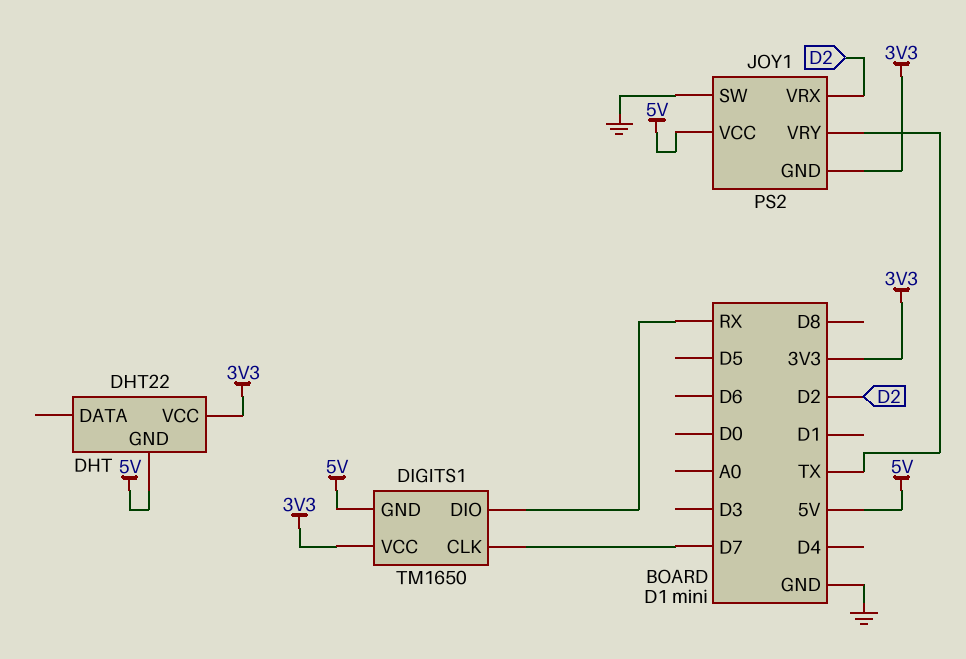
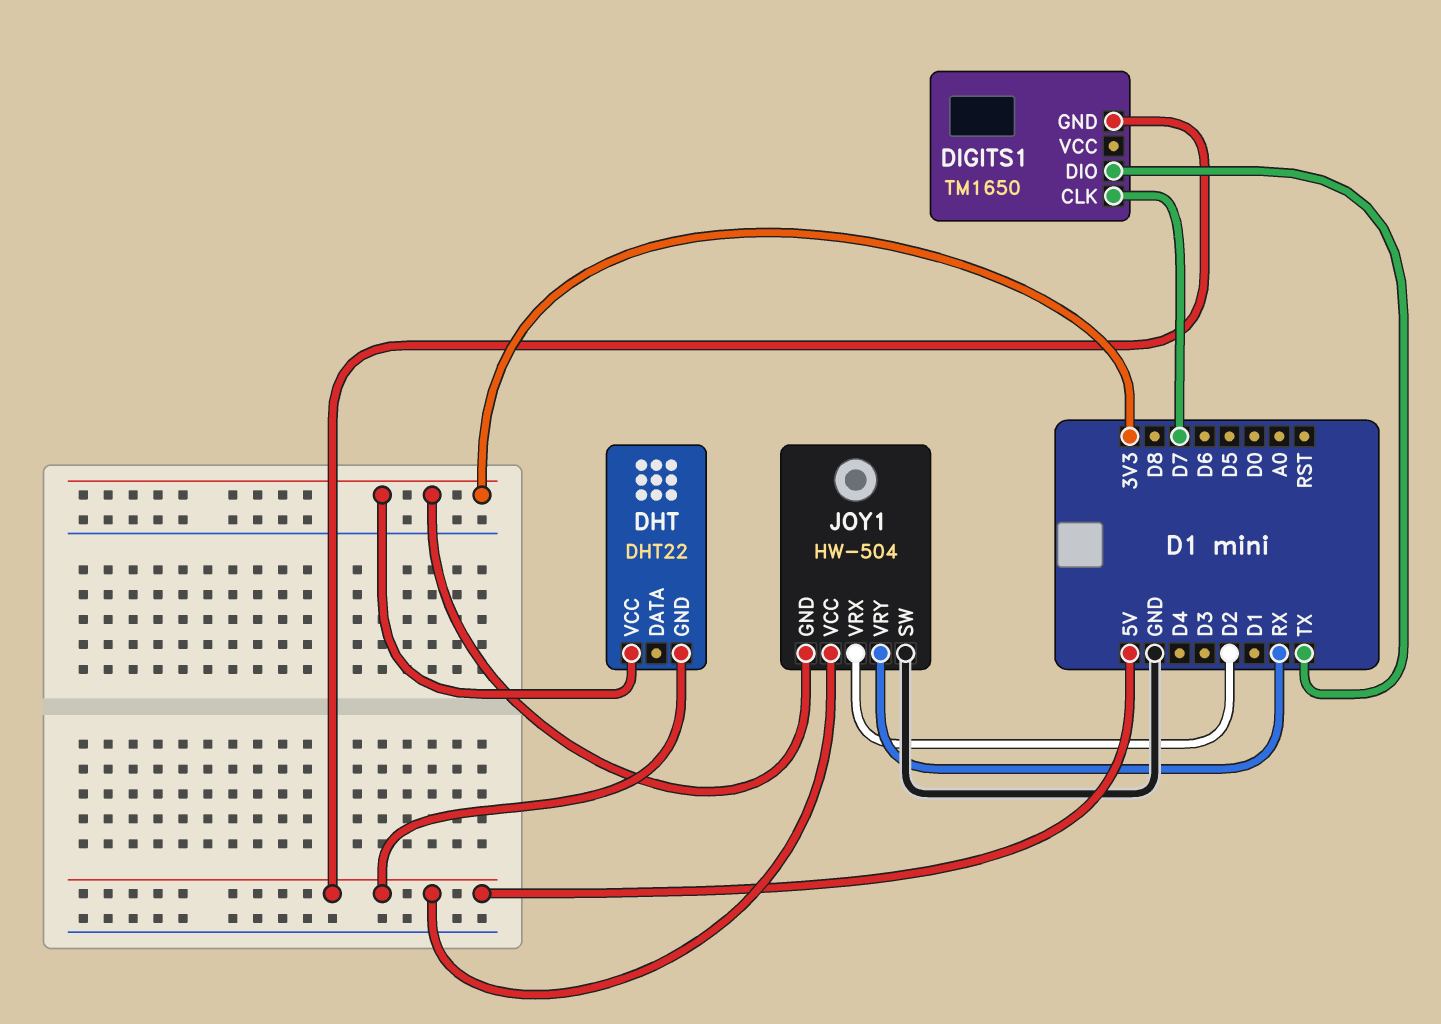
DIGITS1 pin DIO: RX -> TX
DIGITS1 pin VCC: 3V3 -> none
JOY1: PS2 -> HW-504
JOY1 pin VRY: TX -> RX

